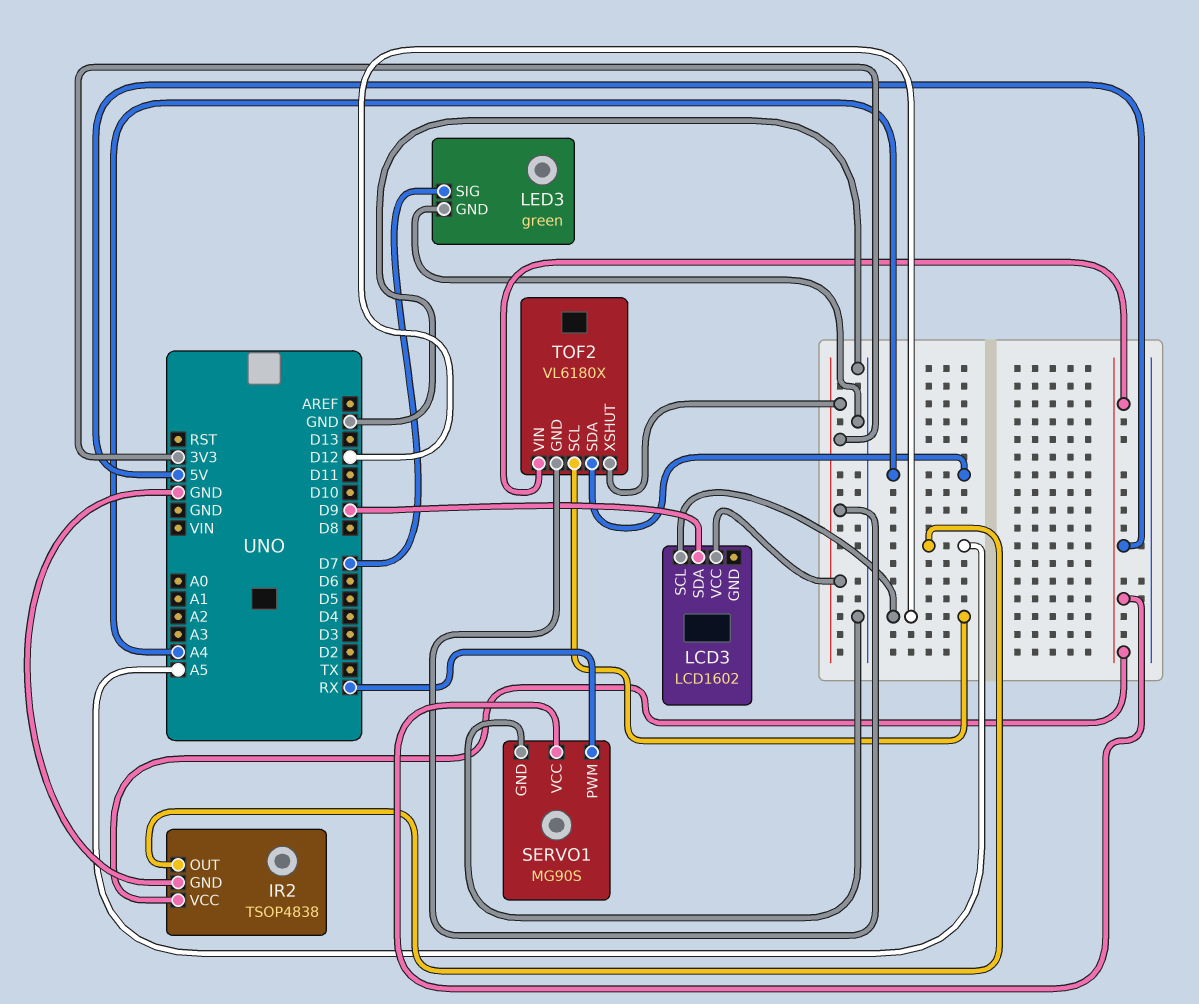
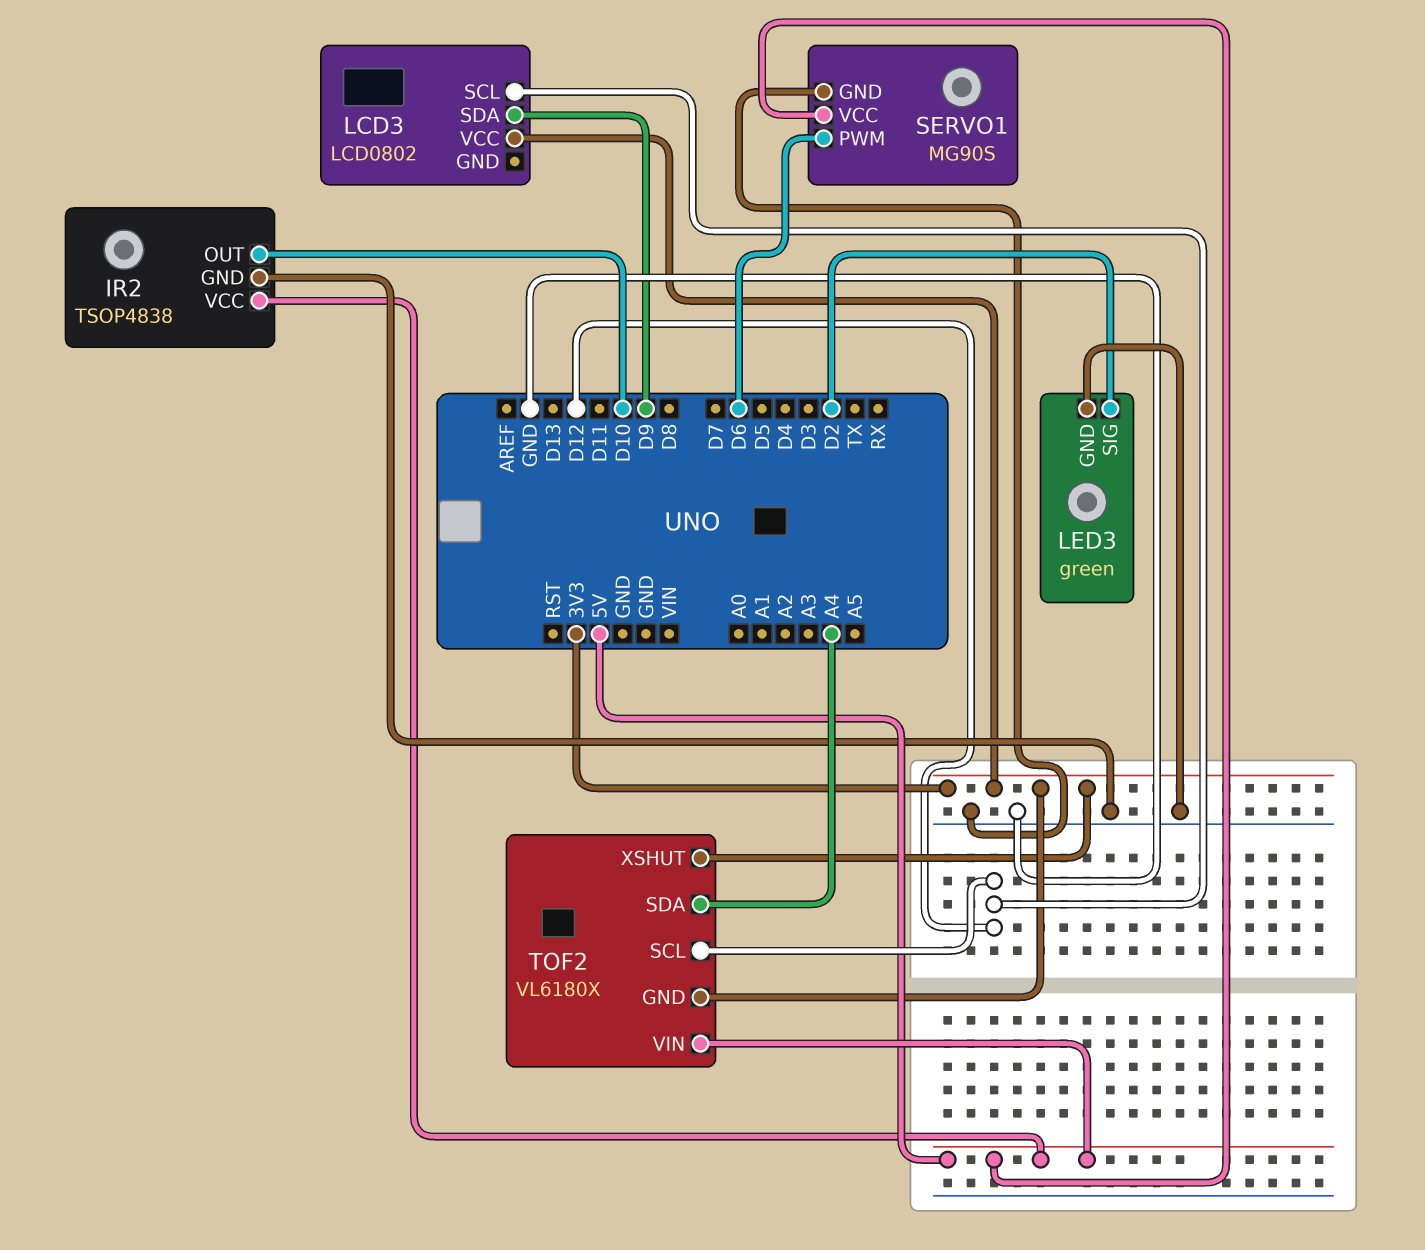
IR2 pin OUT: A5 -> D10
LCD3: LCD1602 -> LCD0802
LED3 pin SIG: D7 -> D2
SERVO1 pin PWM: RX -> D6

